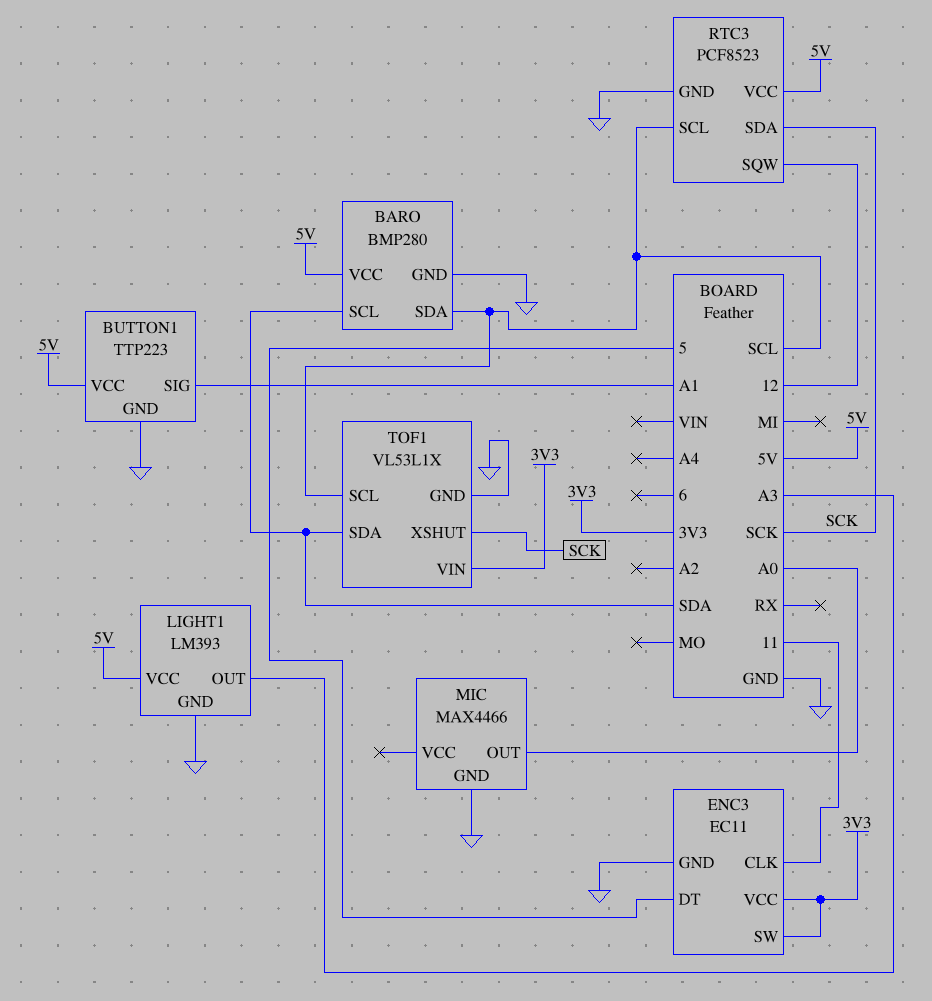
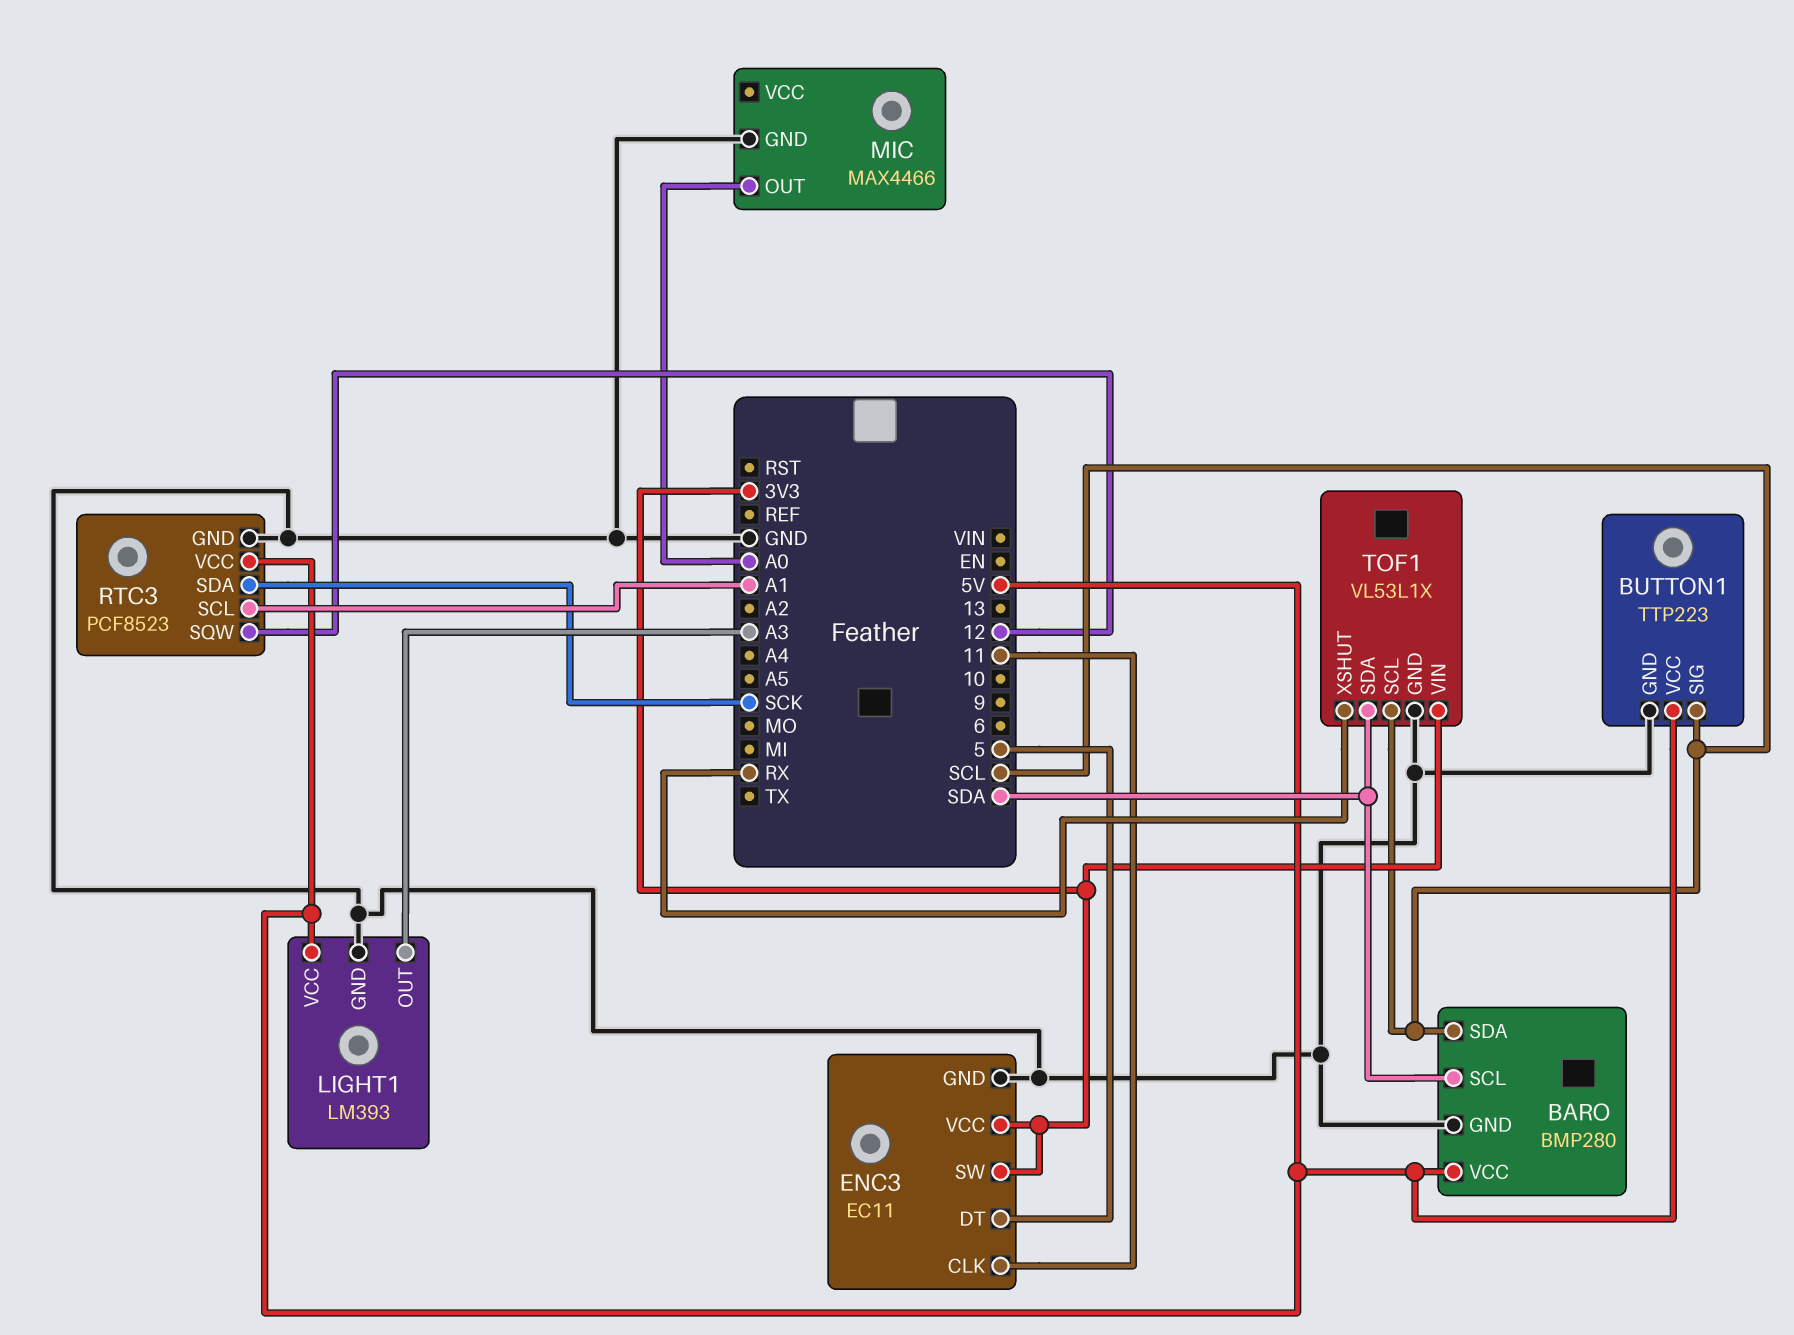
BUTTON1 pin SIG: A1 -> SCL
RTC3 pin SCL: SCL -> A1
TOF1 pin XSHUT: SCK -> RX

